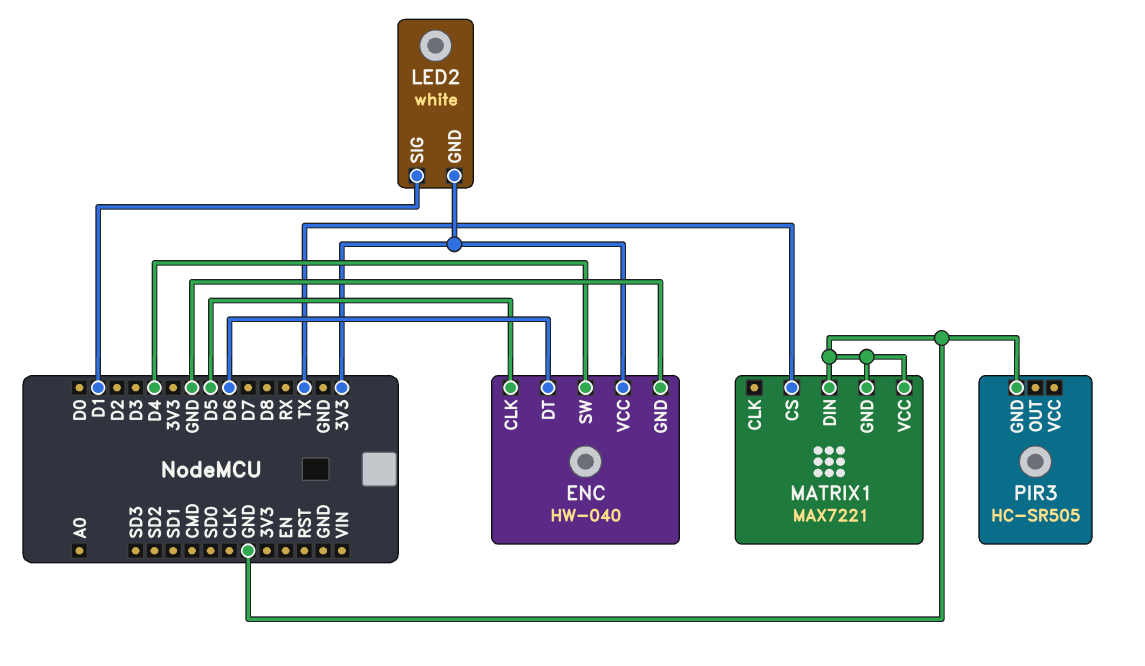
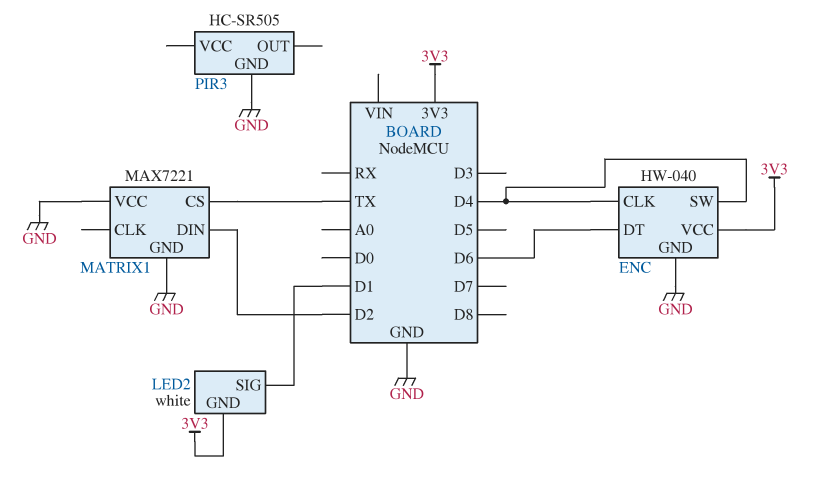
ENC pin CLK: D5 -> D4
MATRIX1 pin DIN: GND -> D2

